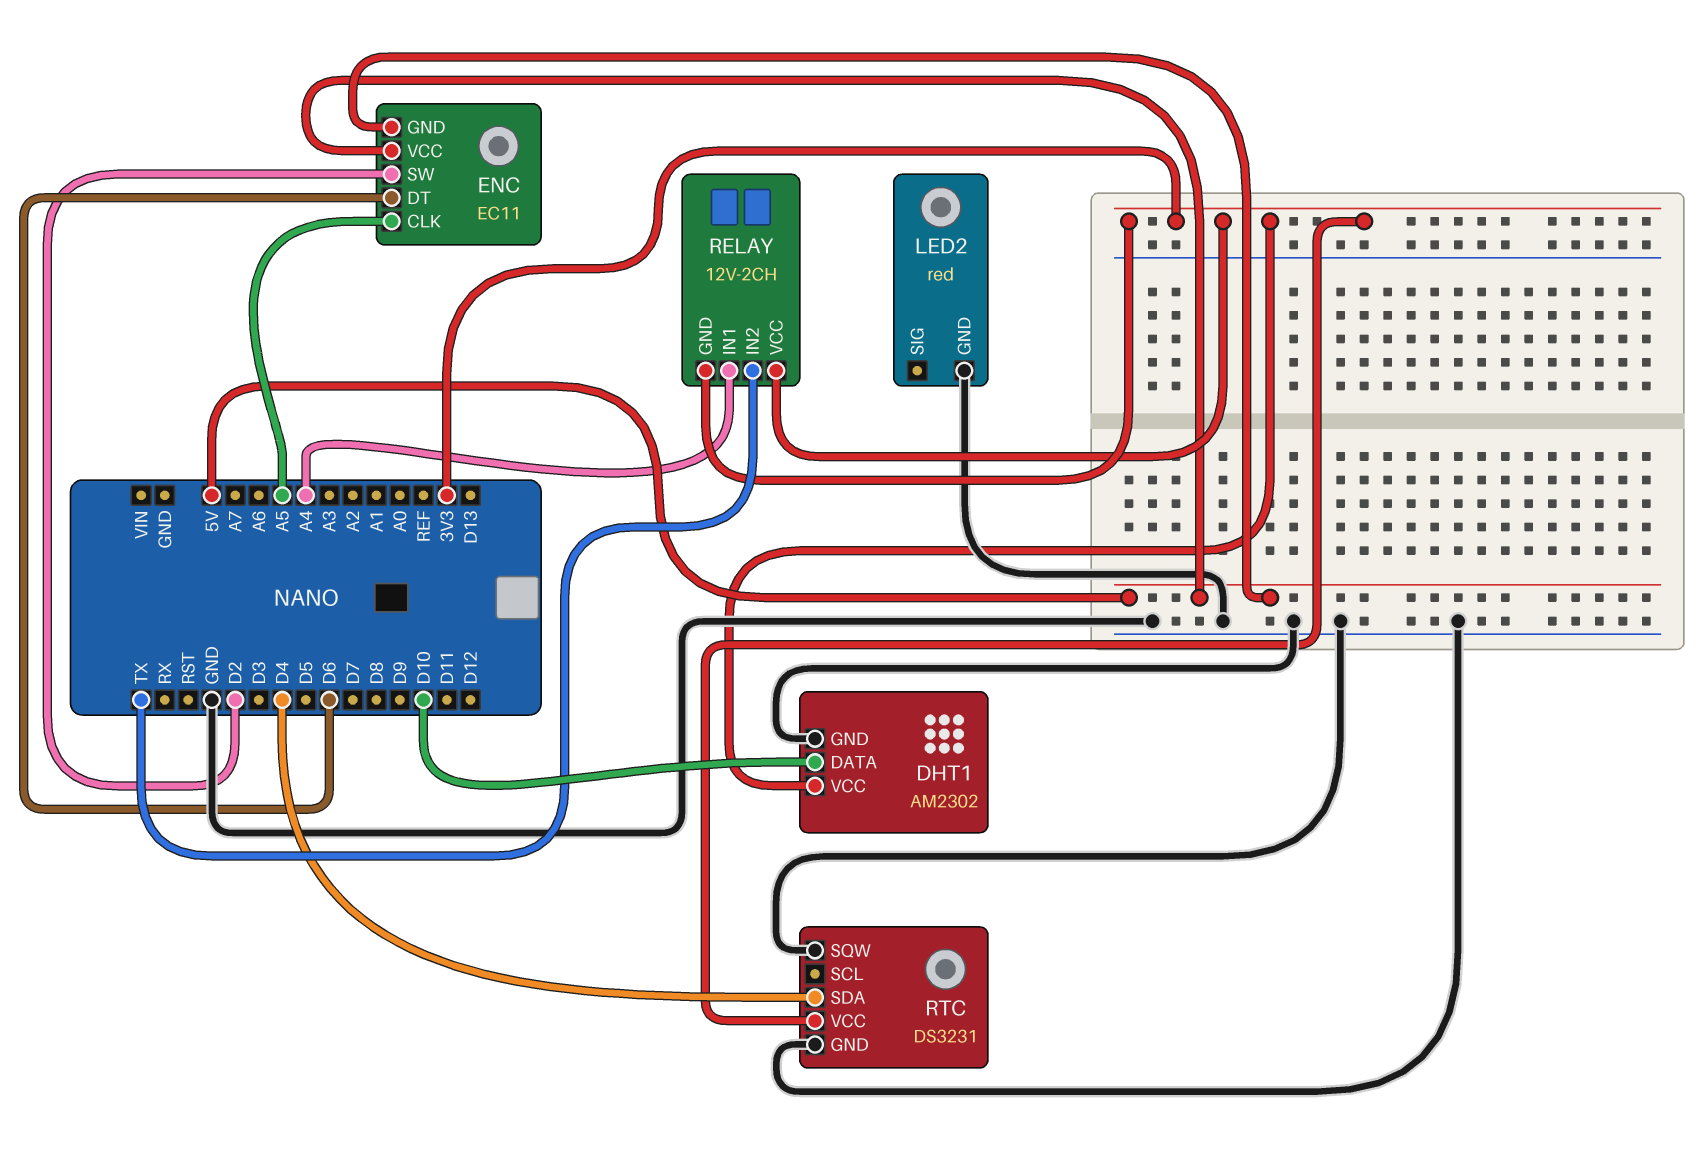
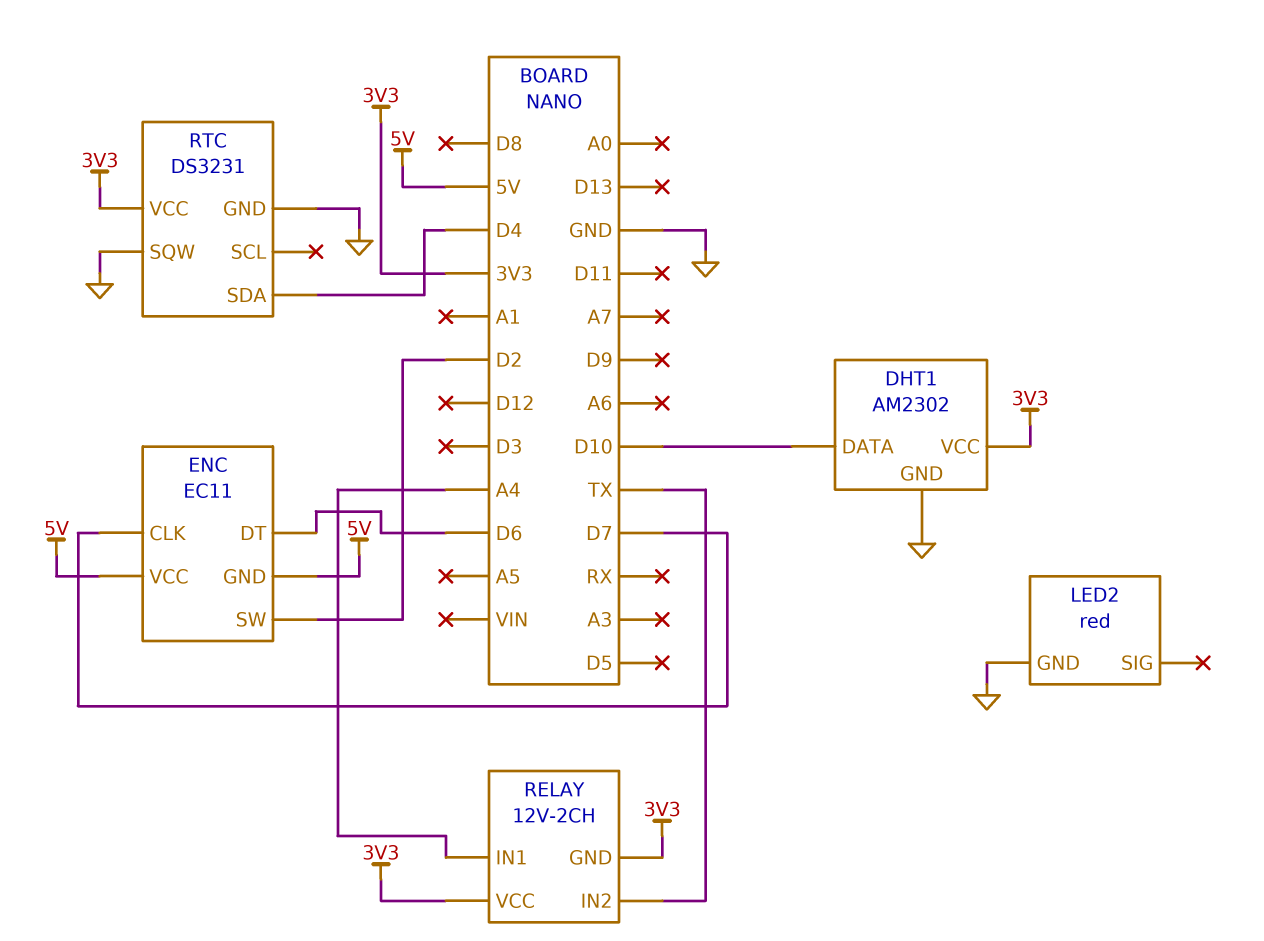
ENC pin CLK: A5 -> D7

